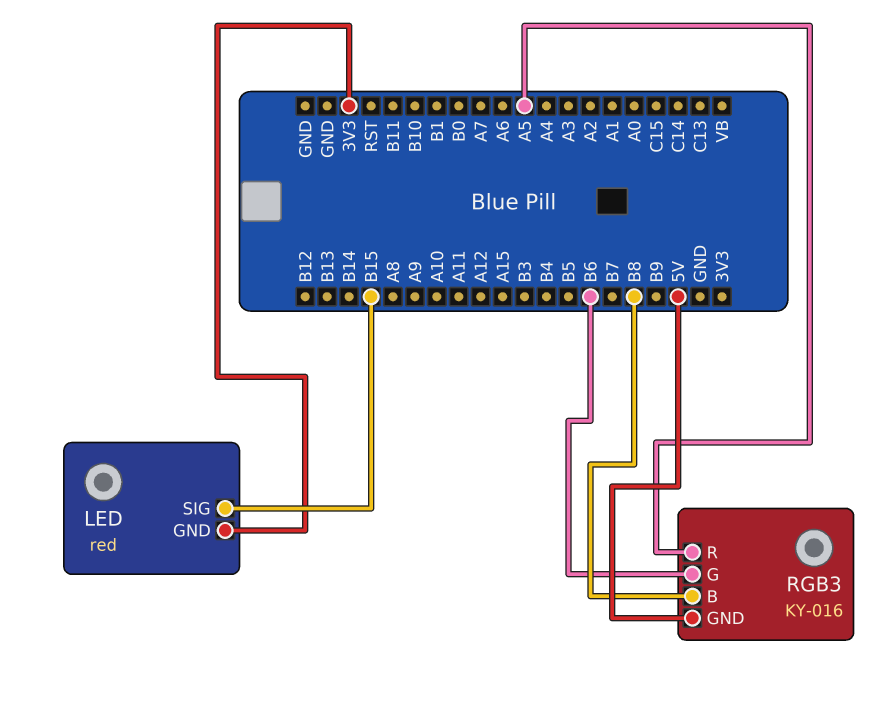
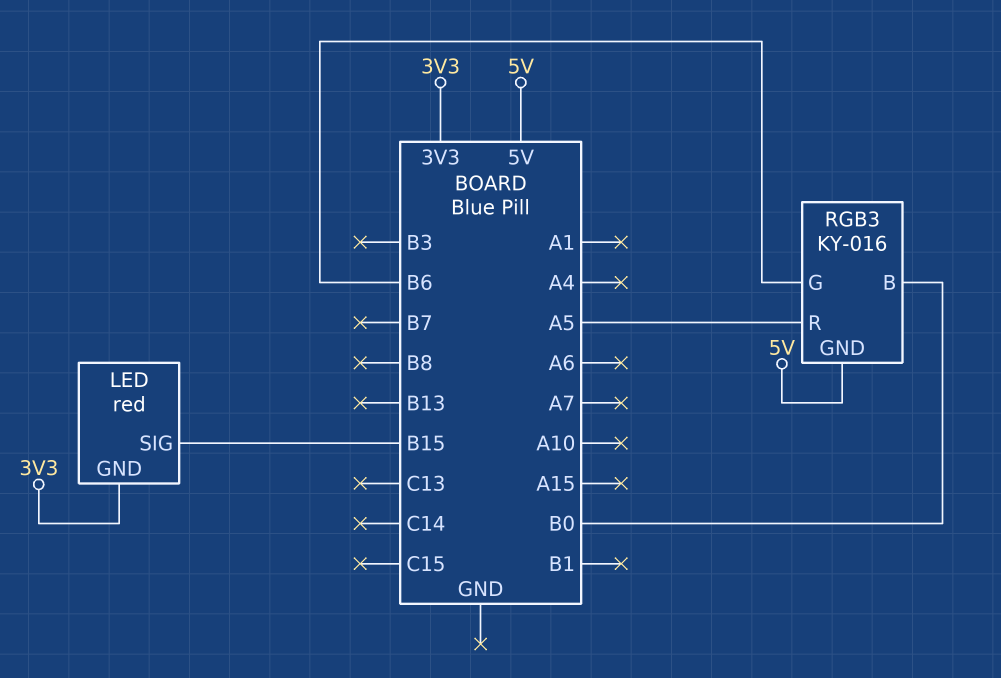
RGB3 pin B: B8 -> B0

